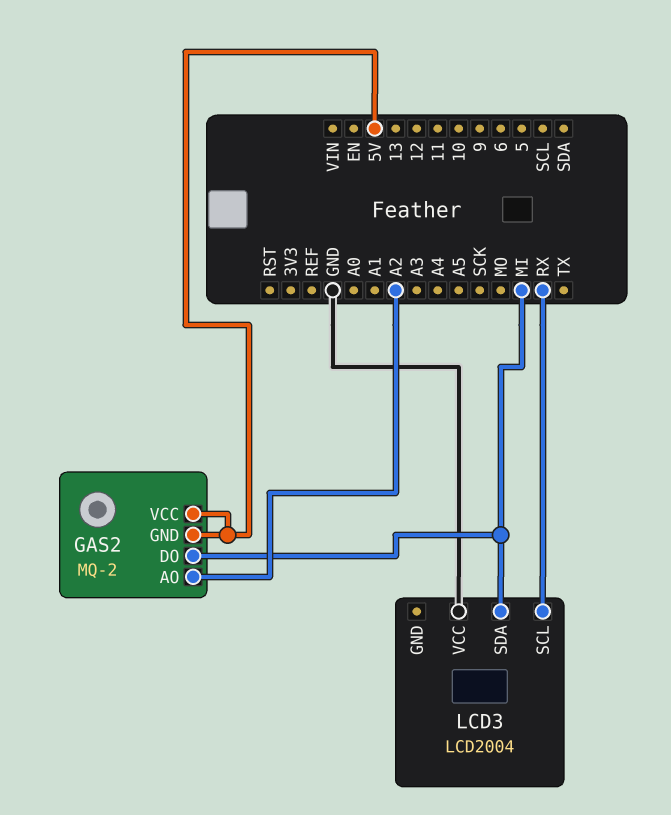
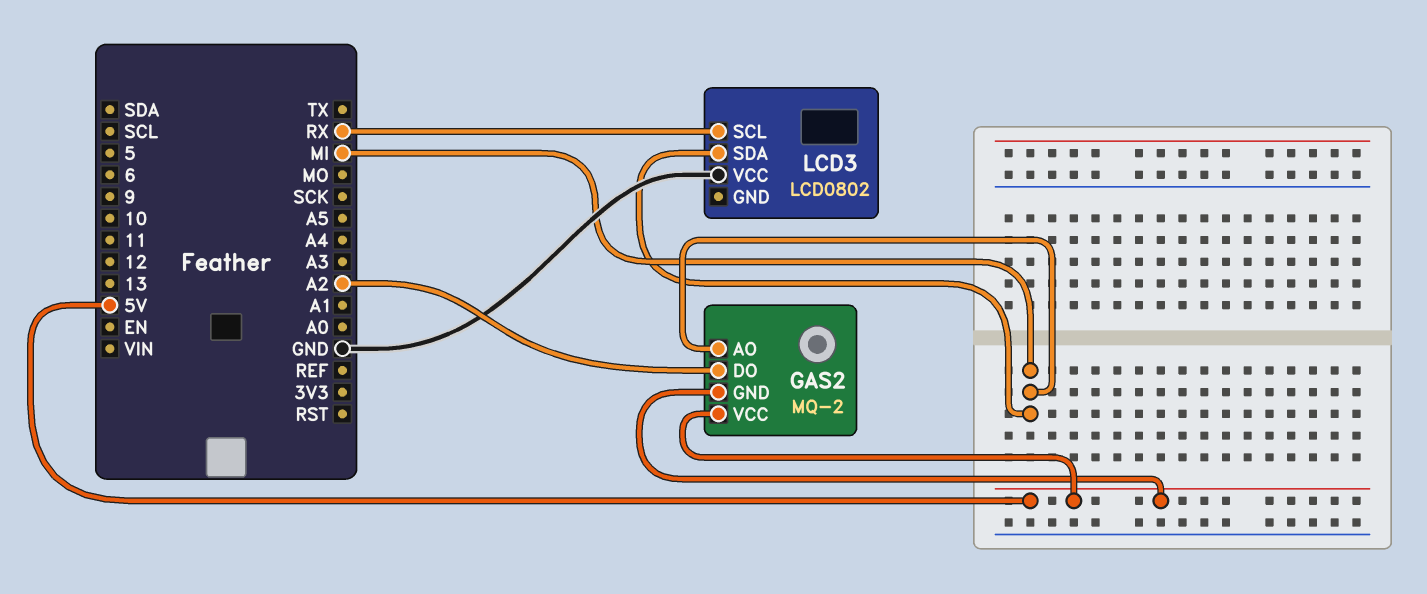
GAS2 pin AO: A2 -> MI
GAS2 pin DO: MI -> A2
LCD3: LCD2004 -> LCD0802

